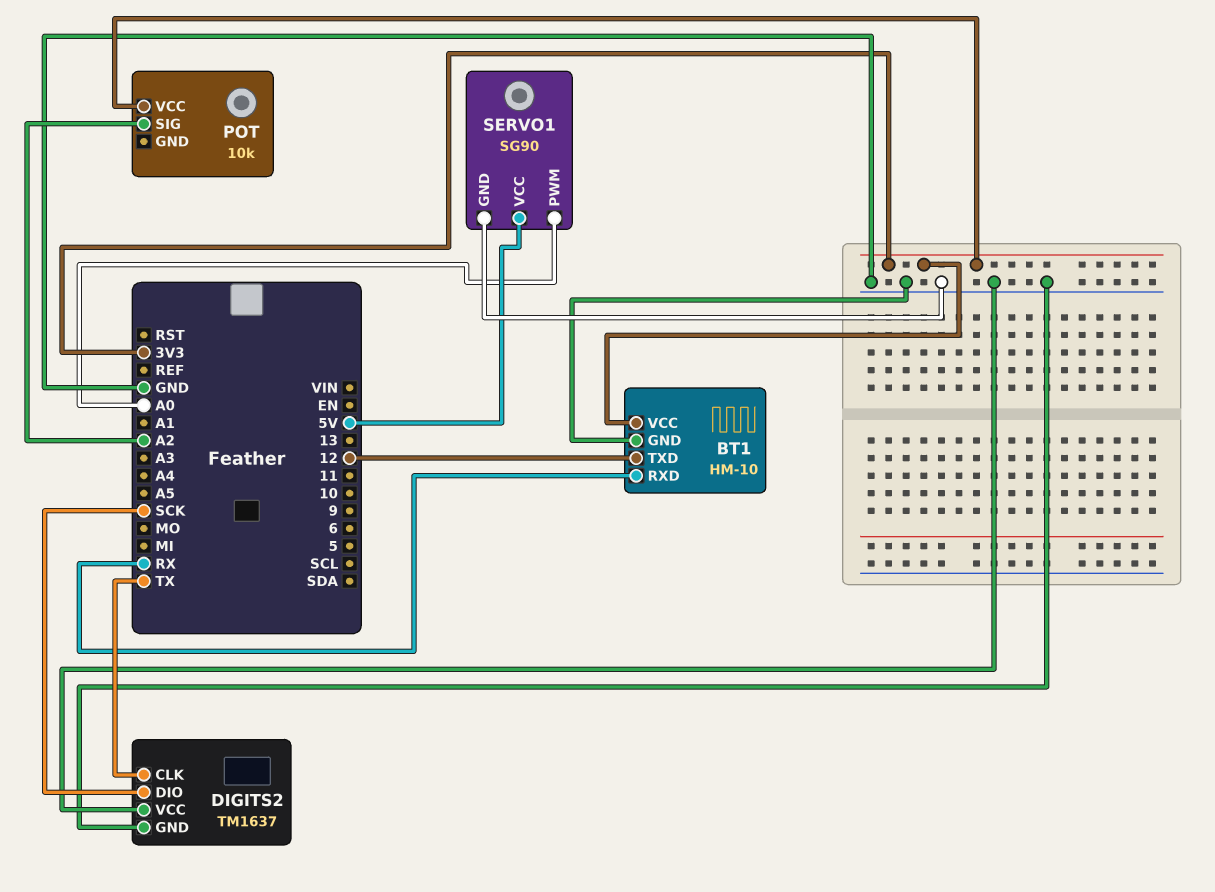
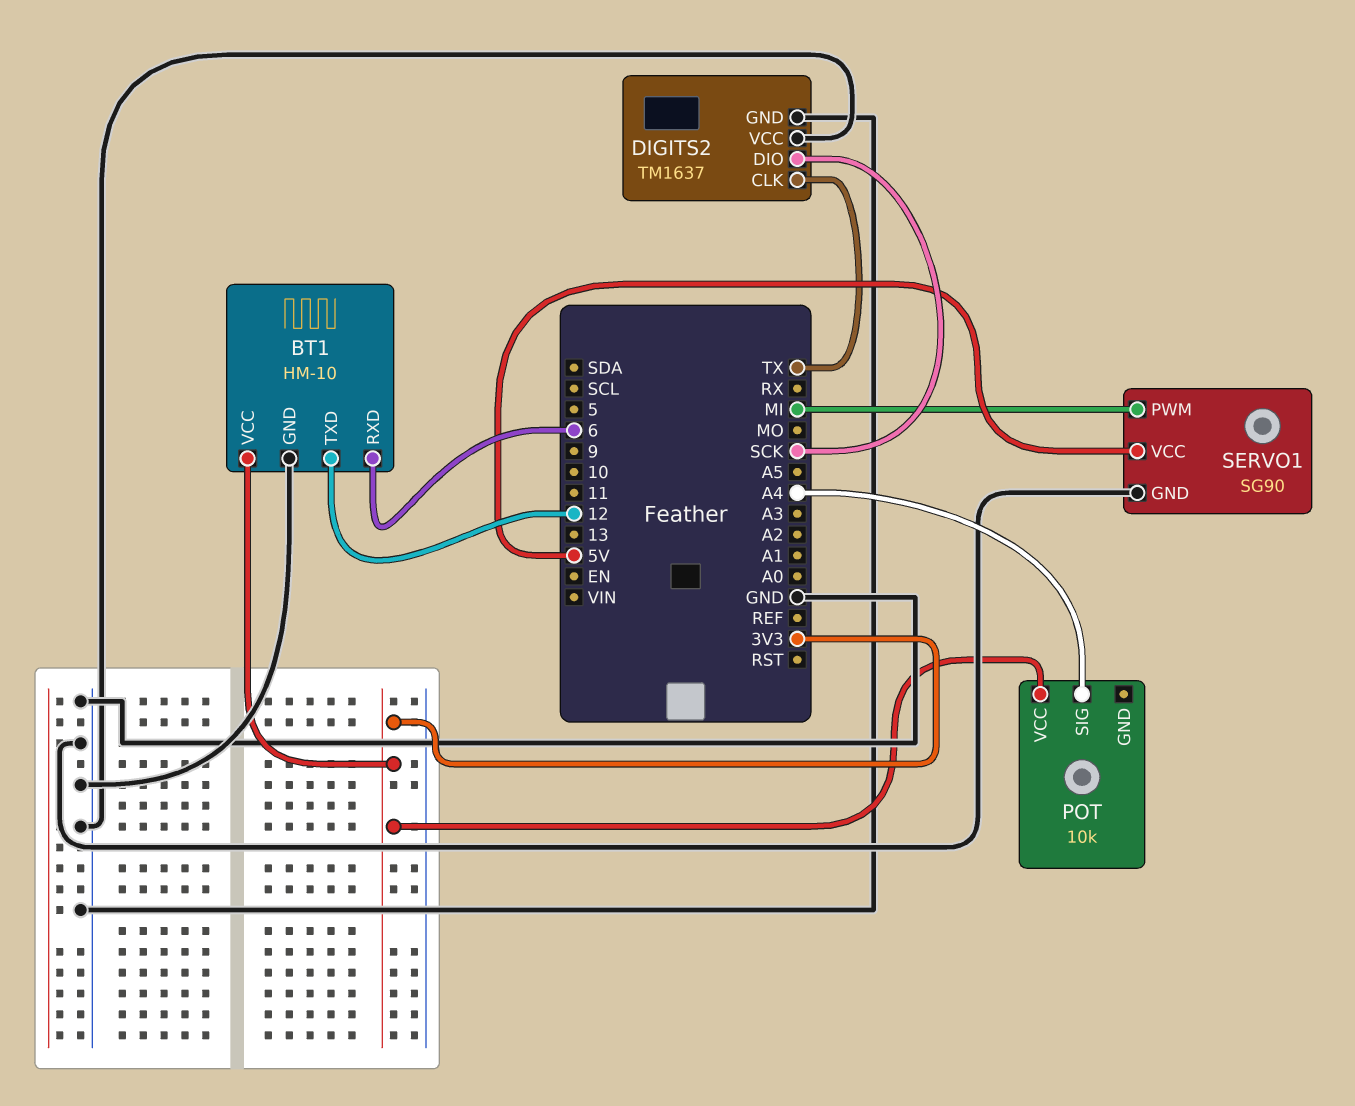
BT1 pin RXD: RX -> 6
POT pin SIG: A2 -> A4
SERVO1 pin PWM: A0 -> MI

